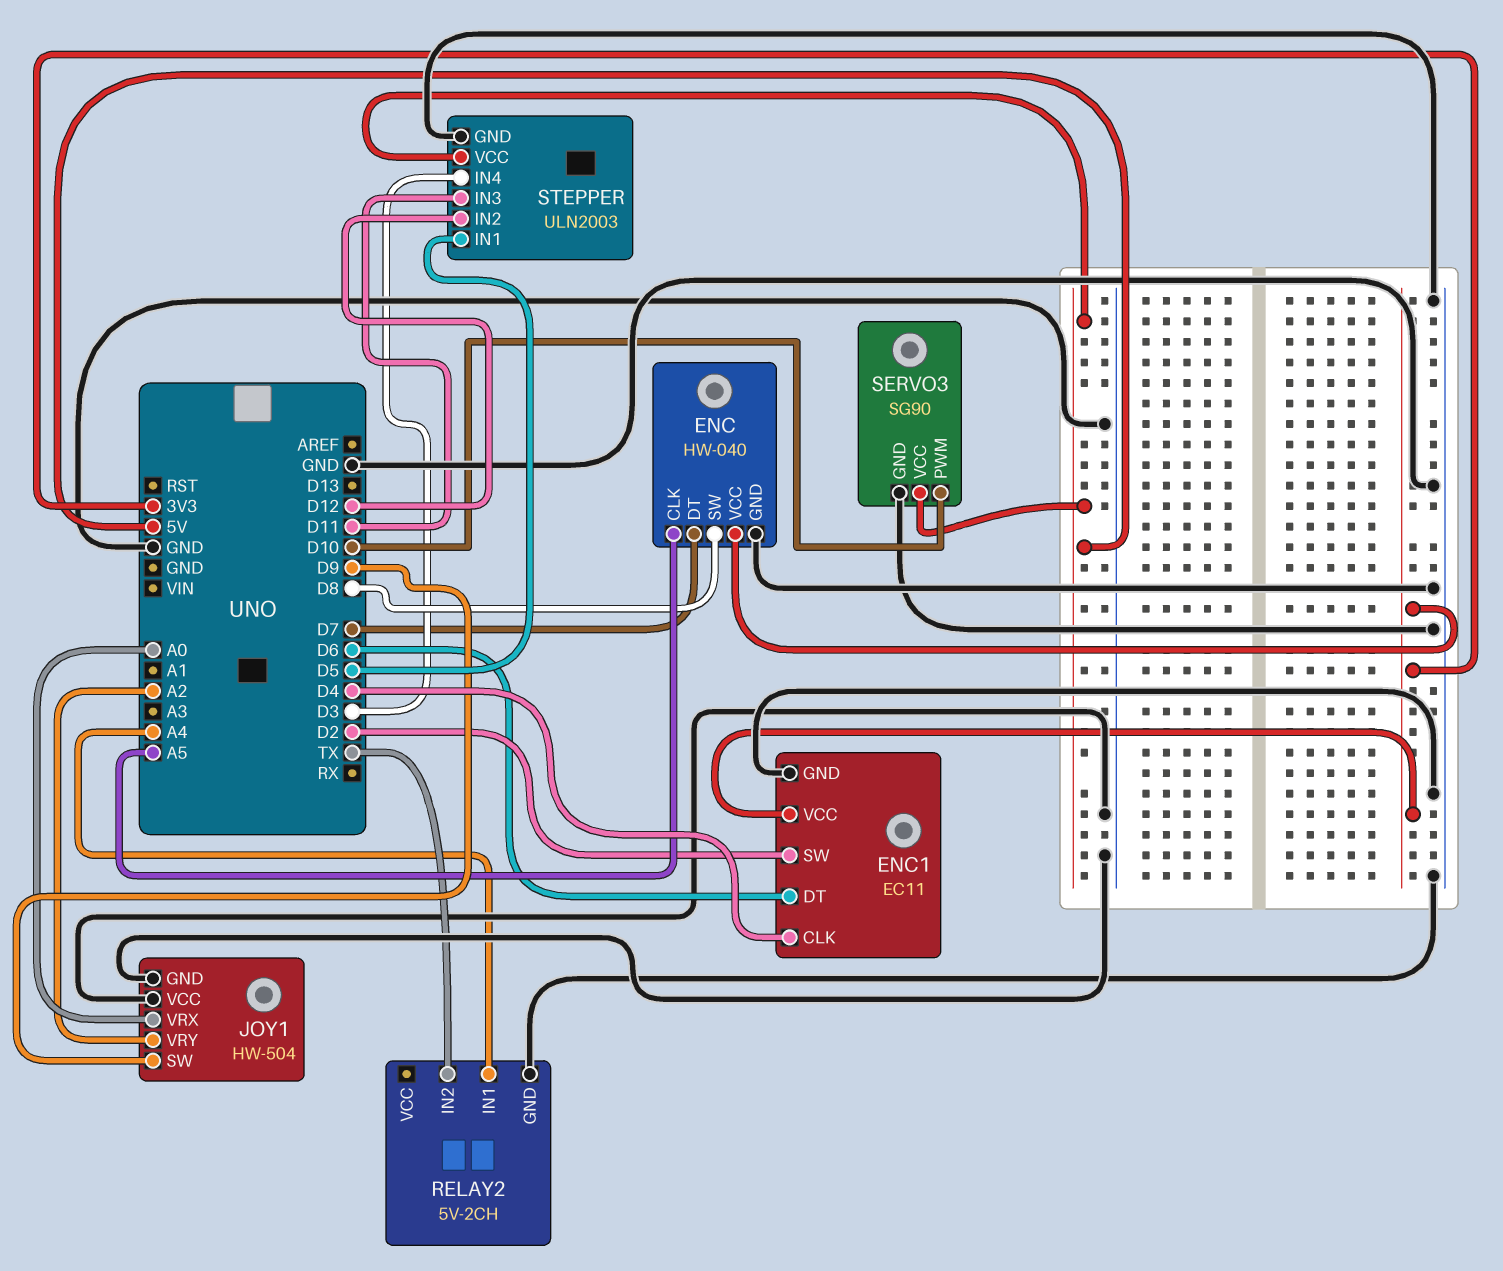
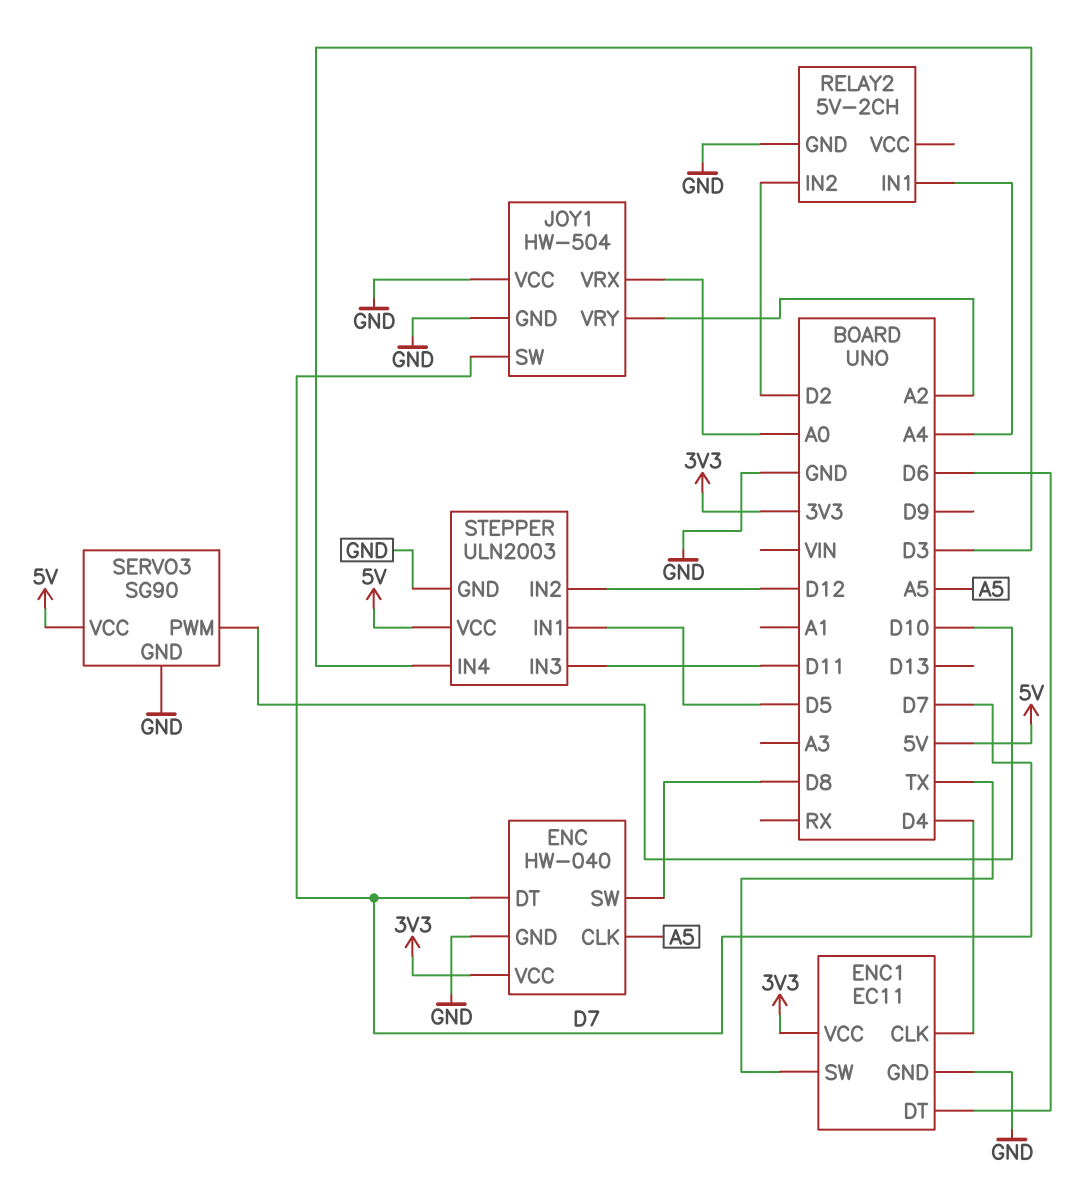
ENC1 pin SW: D2 -> TX
JOY1 pin SW: D9 -> D7
RELAY2 pin IN2: TX -> D2

